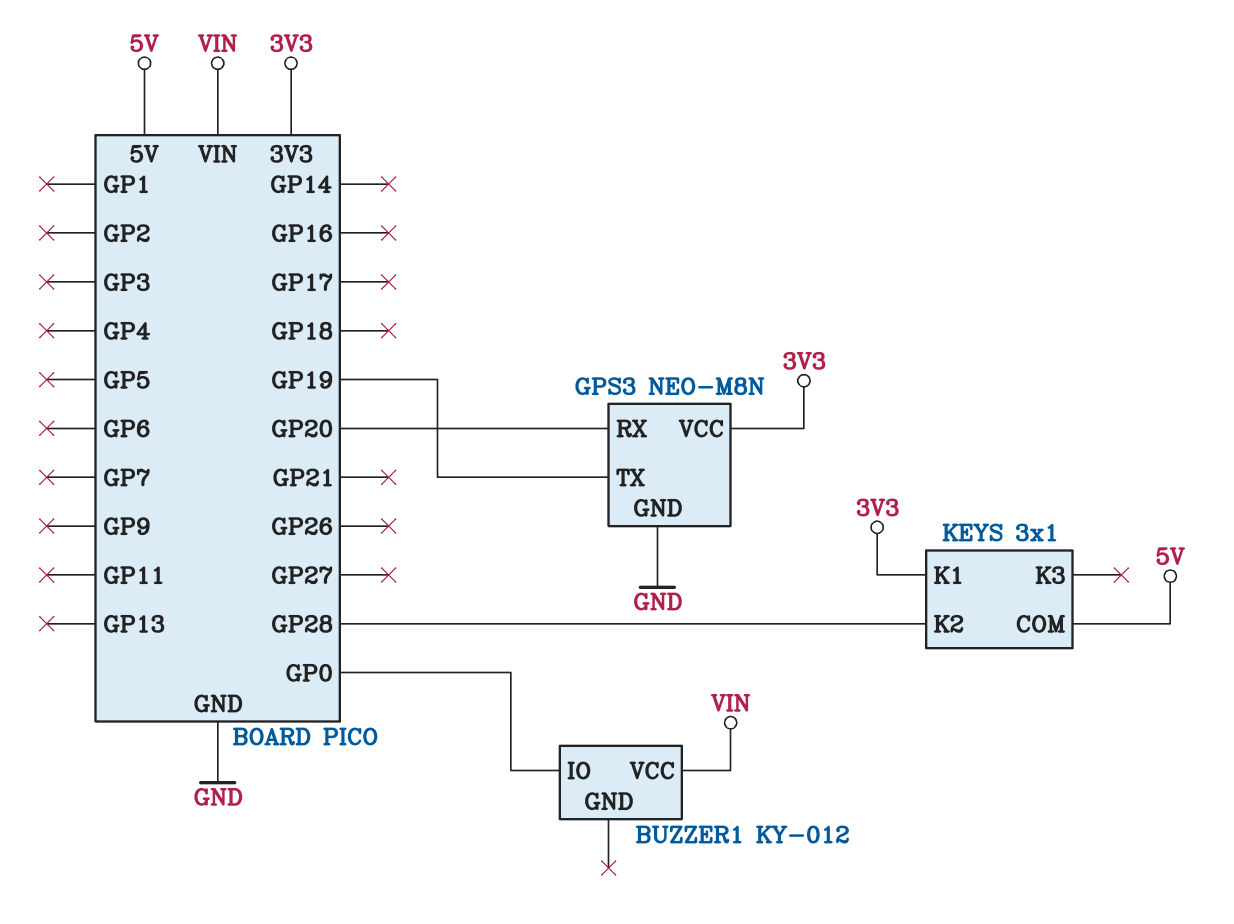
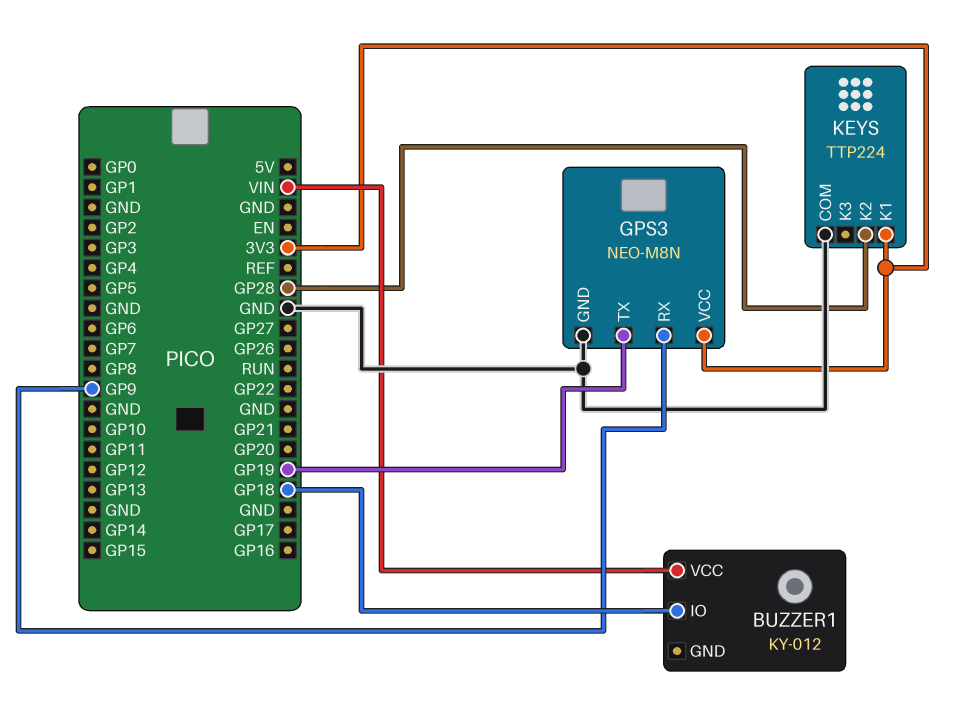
BUZZER1 pin IO: GP0 -> GP18
GPS3 pin RX: GP20 -> GP9
KEYS: 3x1 -> TTP224
KEYS pin COM: 5V -> GND

